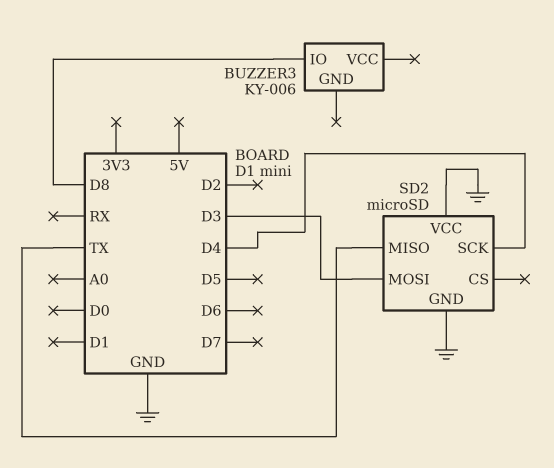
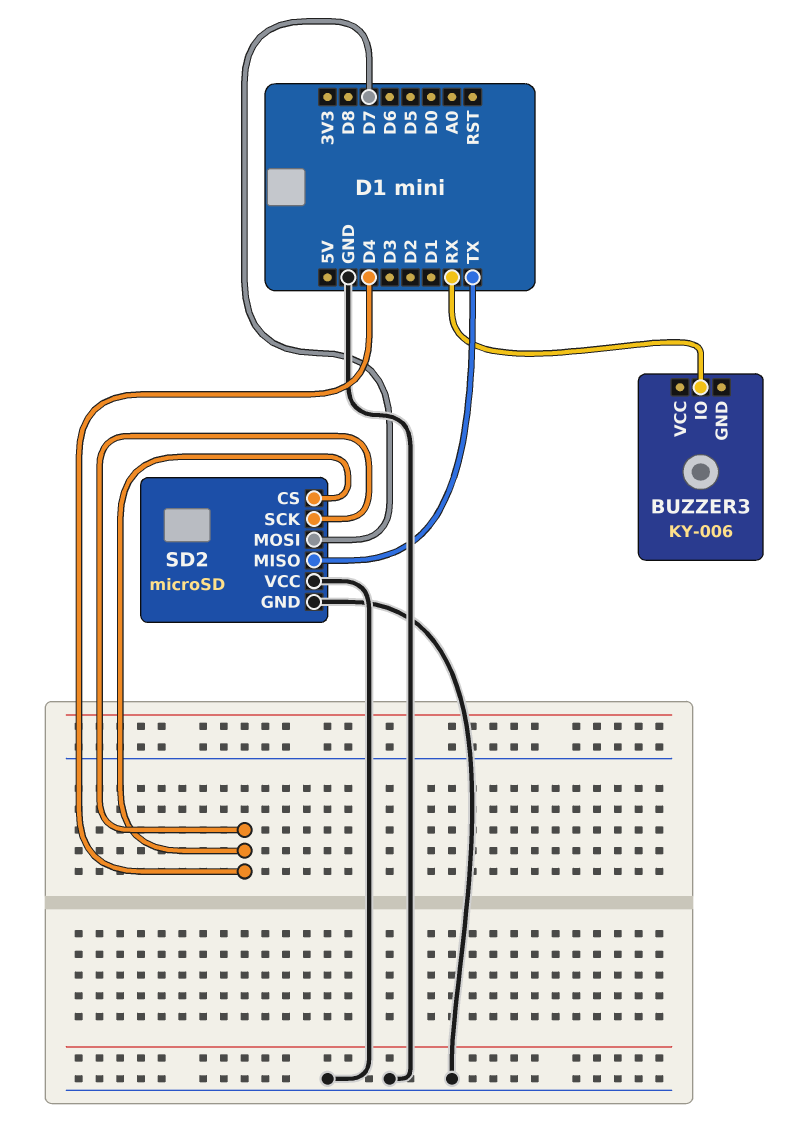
BUZZER3 pin IO: D8 -> RX
SD2 pin CS: none -> D4
SD2 pin MOSI: D3 -> D7

